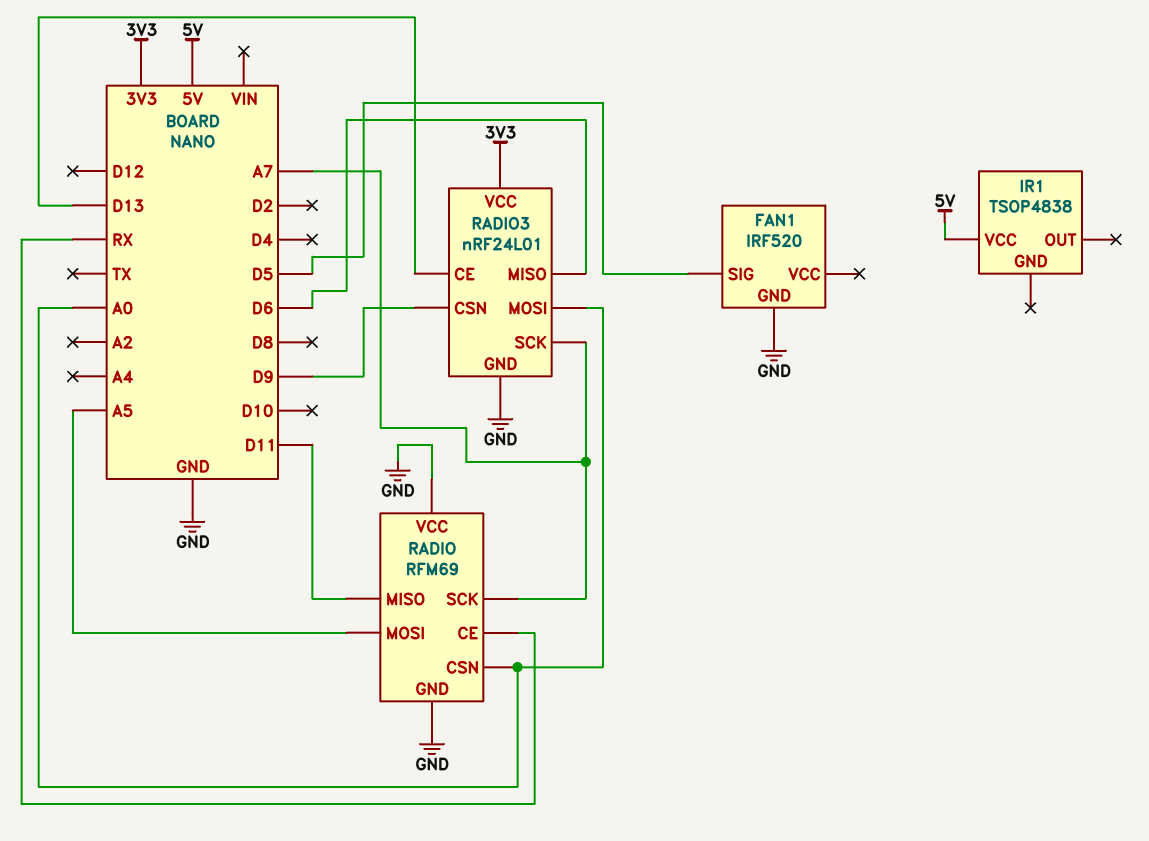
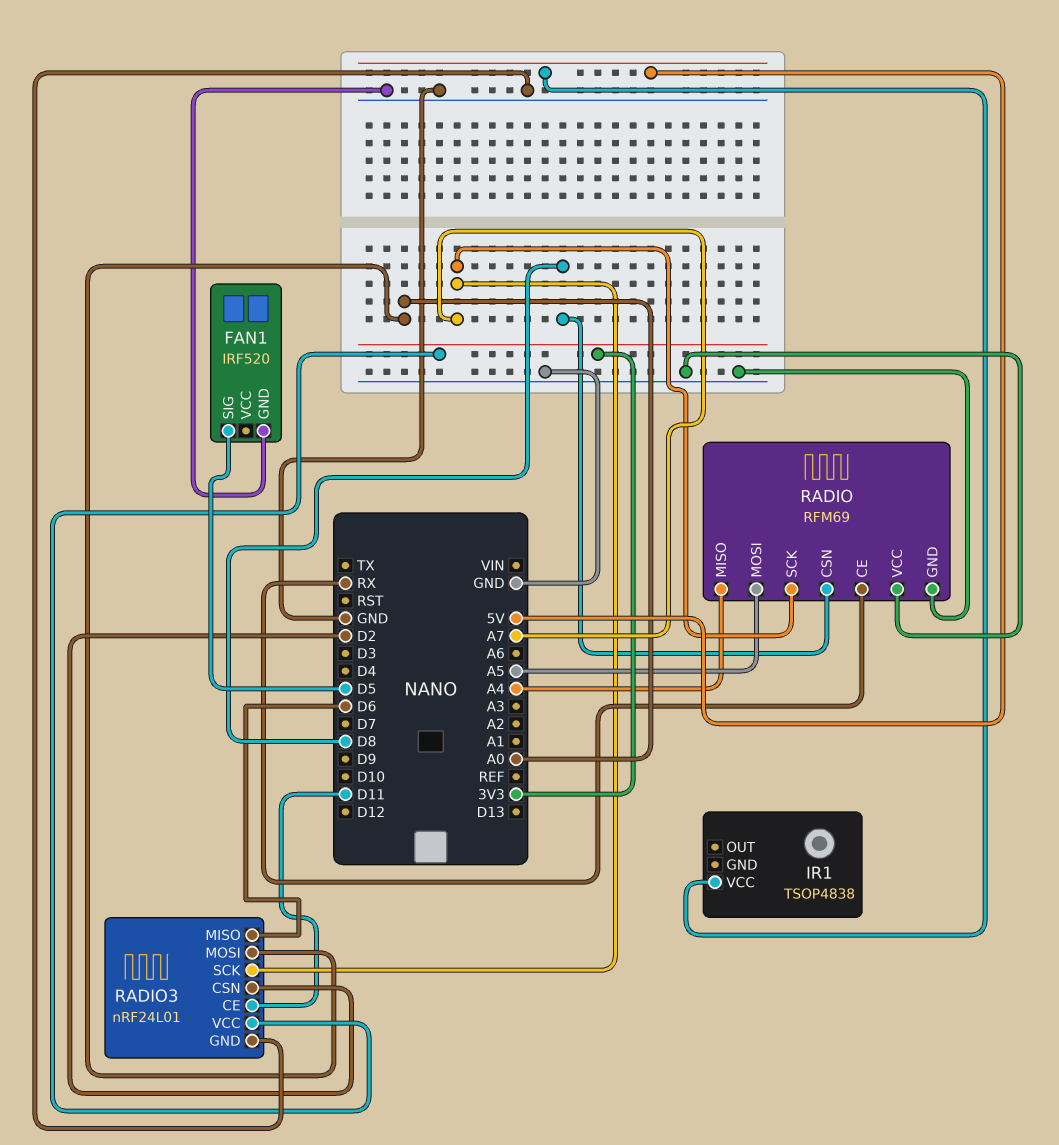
RADIO pin CSN: A0 -> D8
RADIO pin MISO: D11 -> A4
RADIO3 pin CE: D13 -> D11
RADIO3 pin CSN: D9 -> D2

